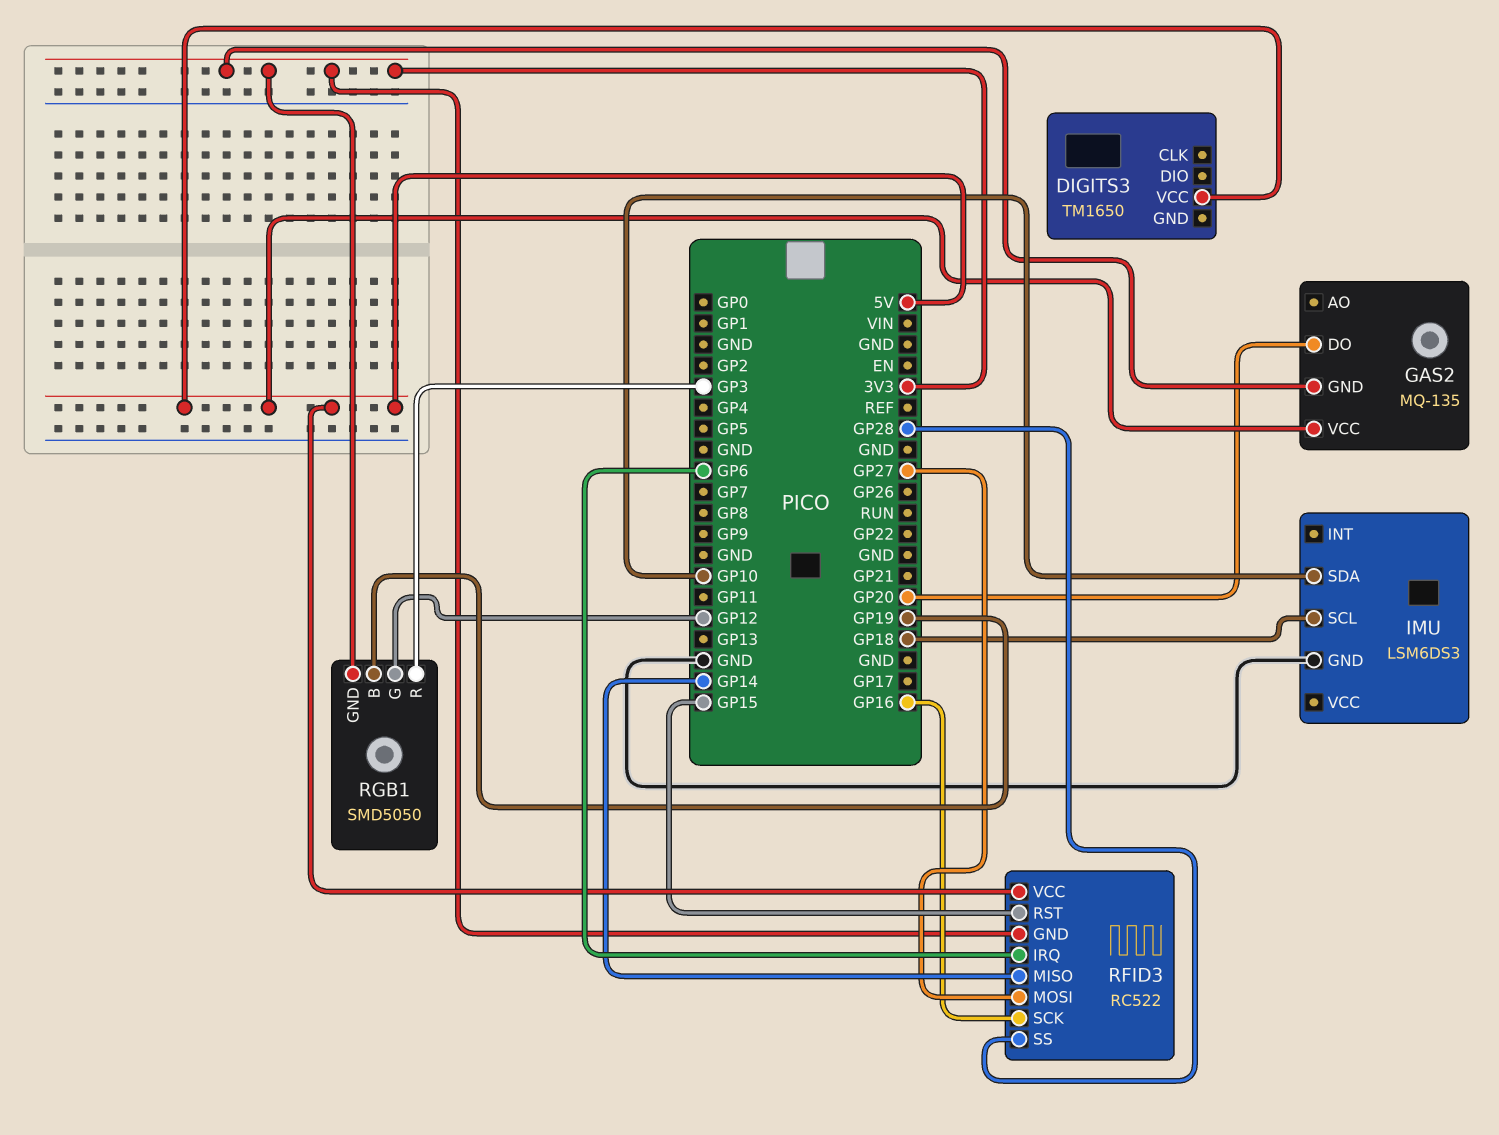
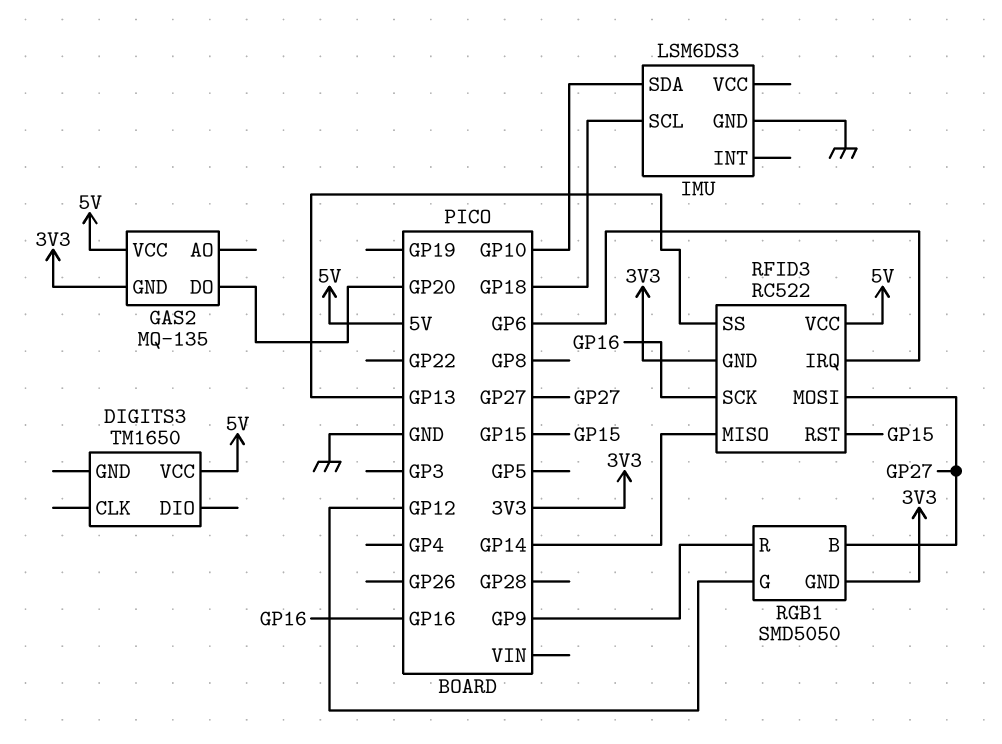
RFID3 pin SS: GP28 -> GP13
RGB1 pin B: GP19 -> GP27
RGB1 pin R: GP3 -> GP9

